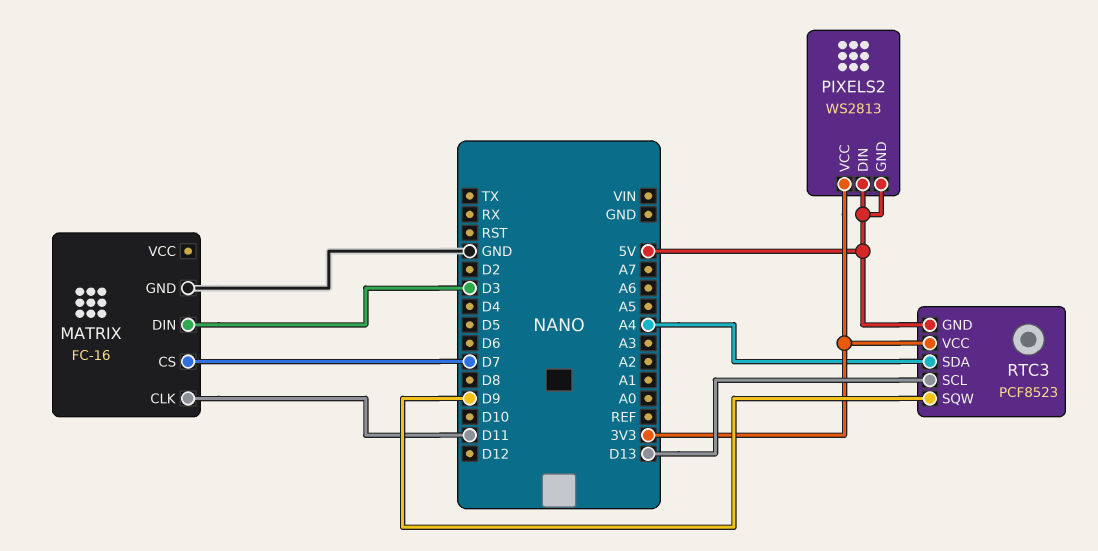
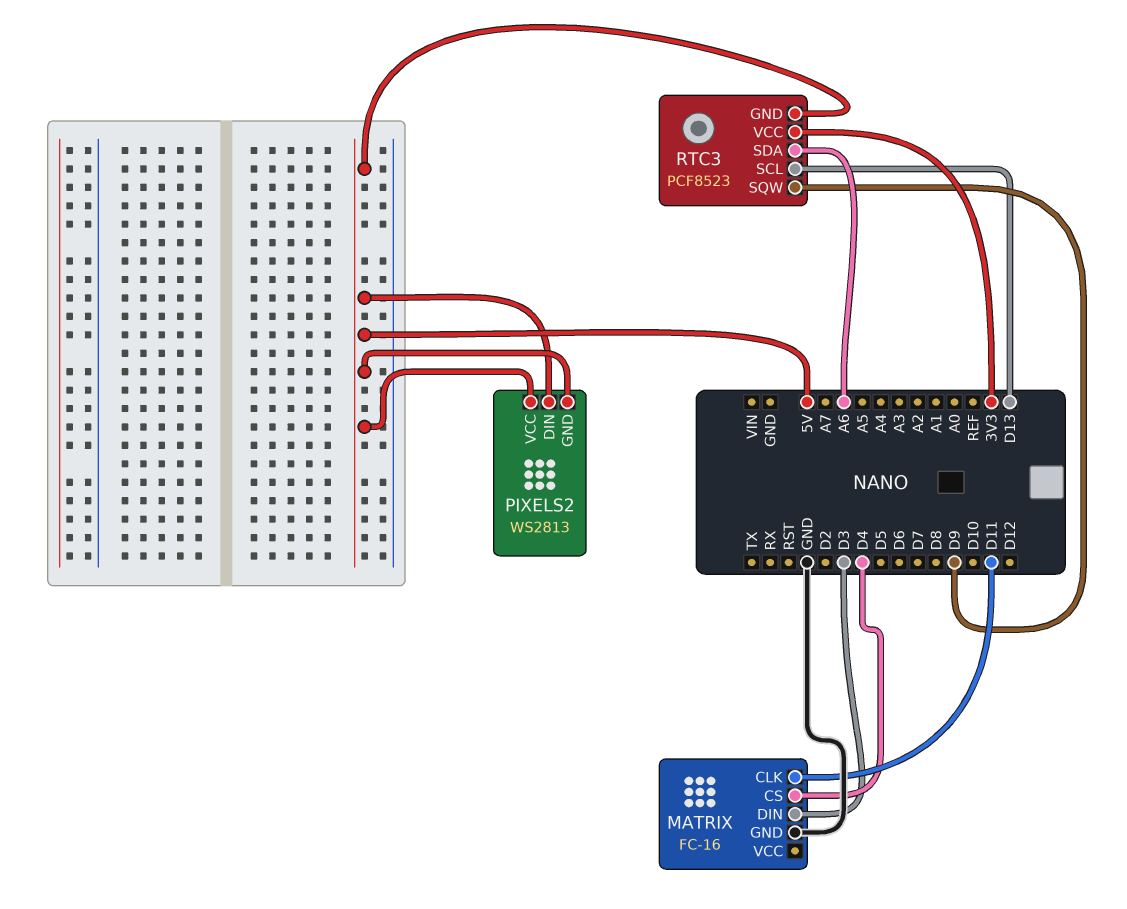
MATRIX pin CS: D7 -> D4
PIXELS2 pin VCC: 3V3 -> 5V
RTC3 pin SDA: A4 -> A6

